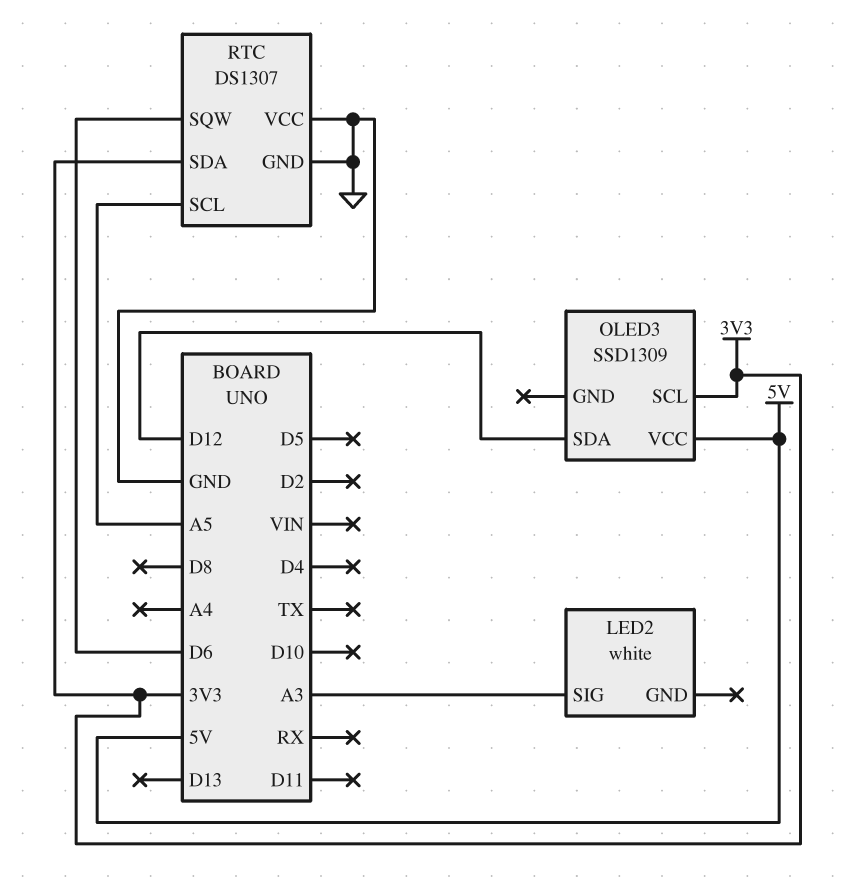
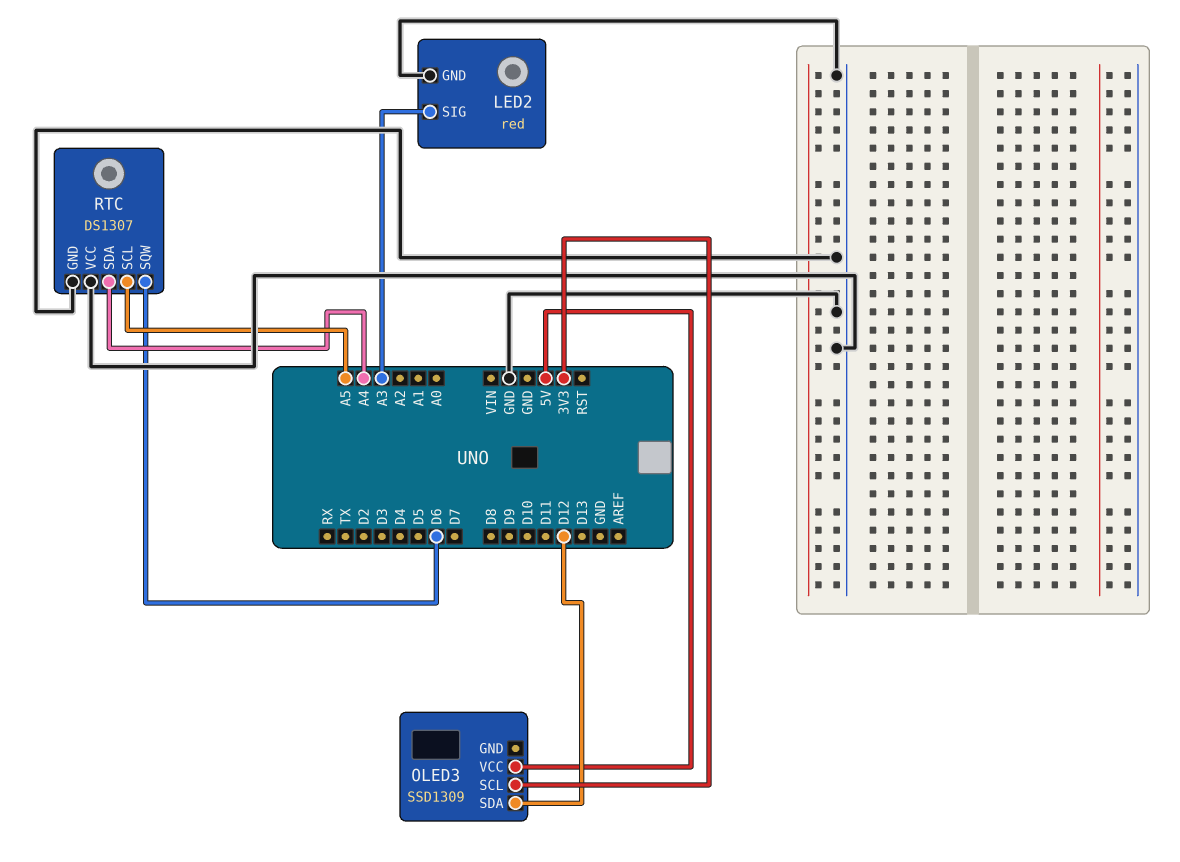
LED2: white -> red
LED2 pin GND: none -> GND
RTC pin SDA: 3V3 -> A4

